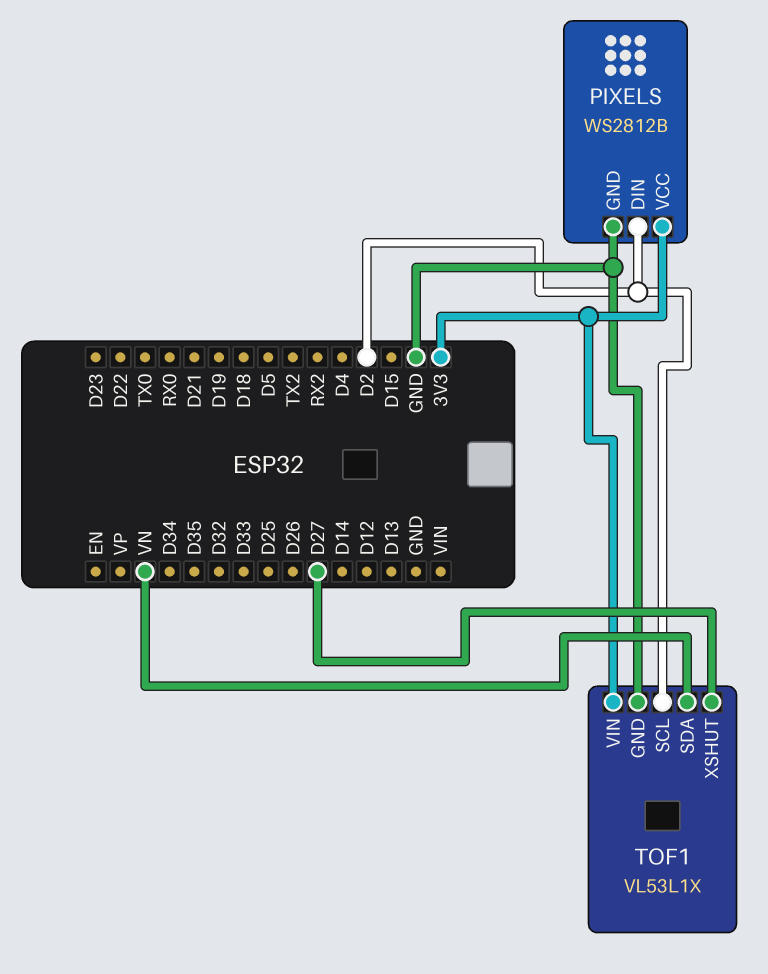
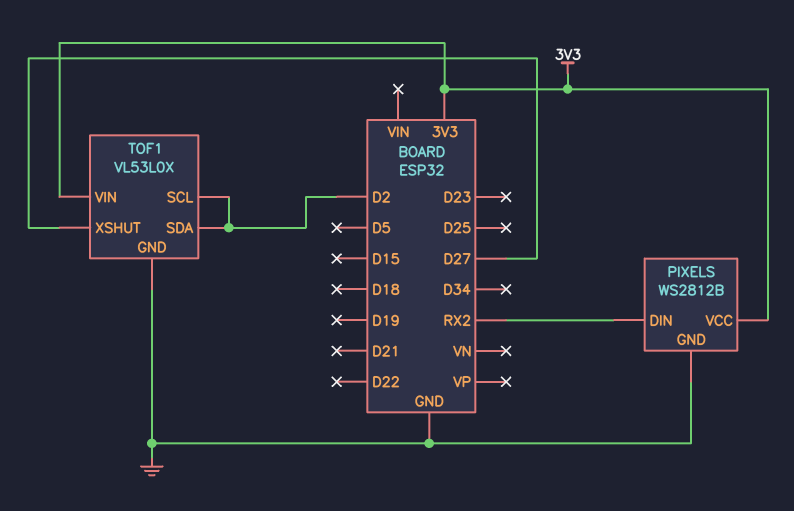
PIXELS pin DIN: D2 -> RX2
TOF1: VL53L1X -> VL53L0X
TOF1 pin SDA: VN -> D2

